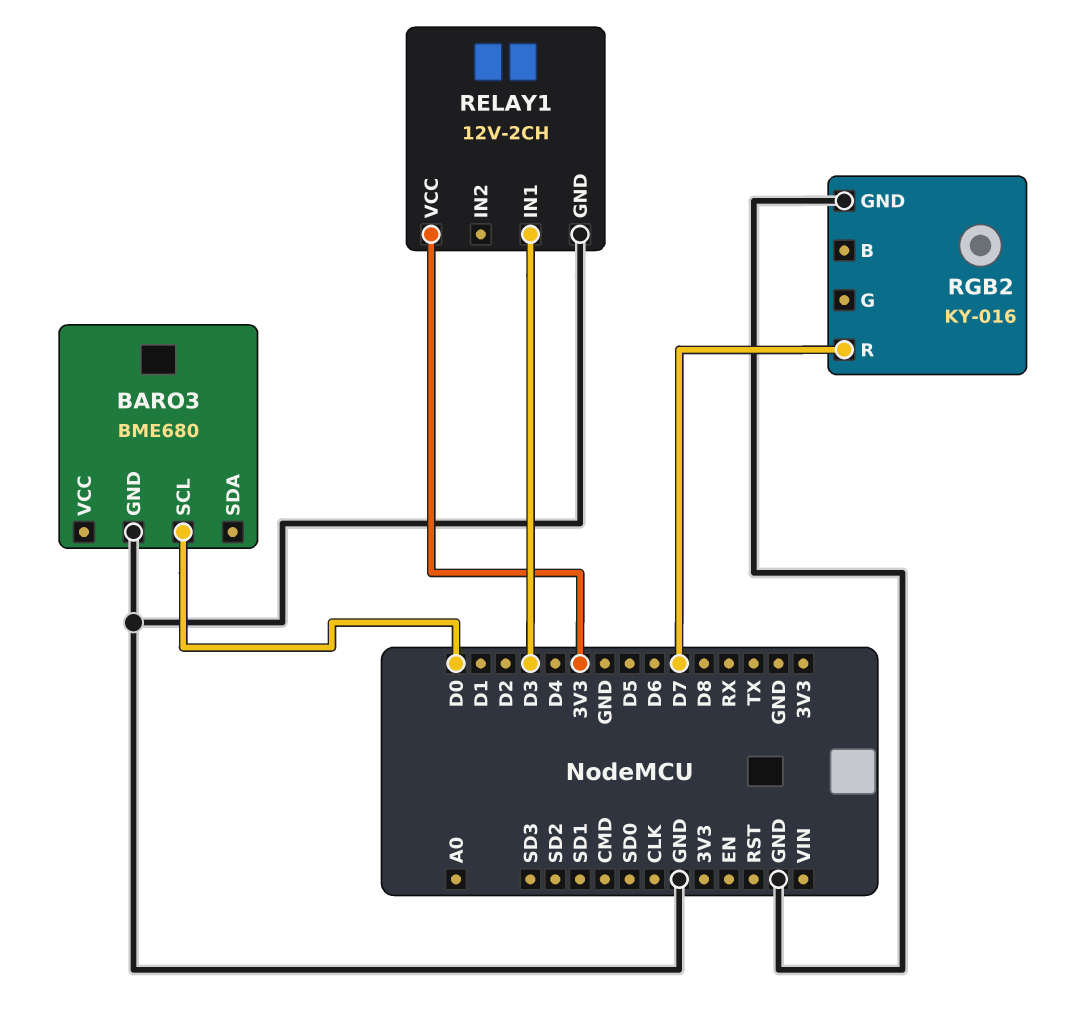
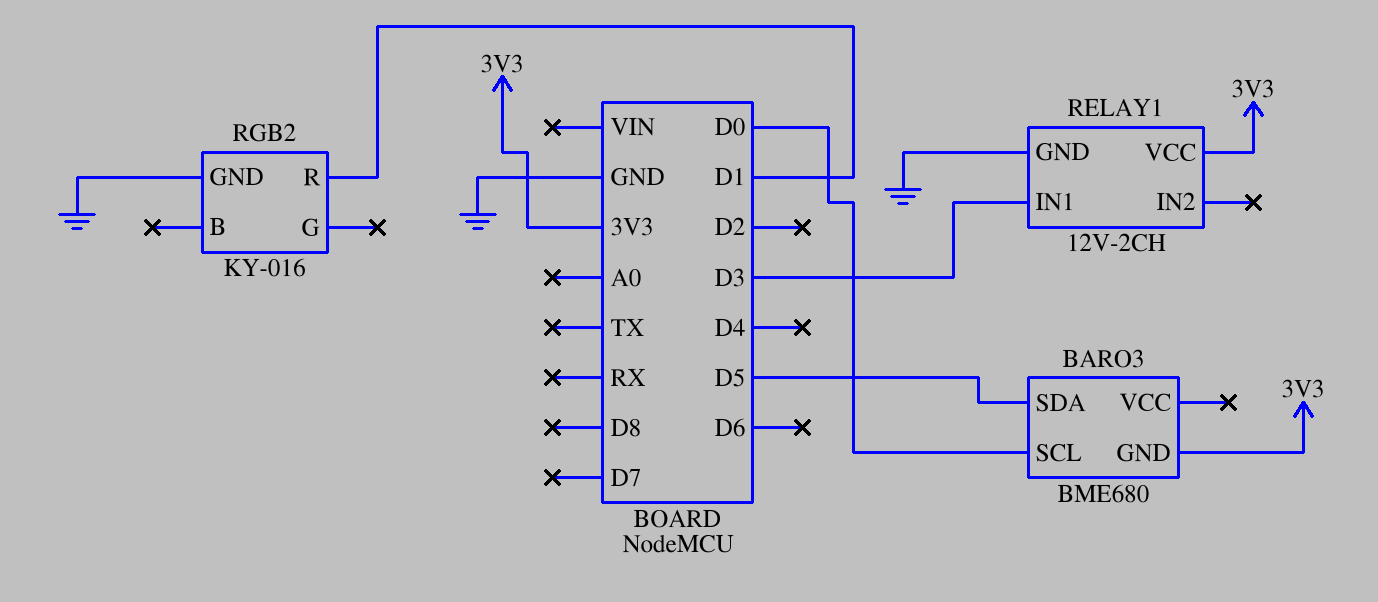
BARO3 pin GND: GND -> 3V3
BARO3 pin SDA: none -> D5
RGB2 pin R: D7 -> D1

